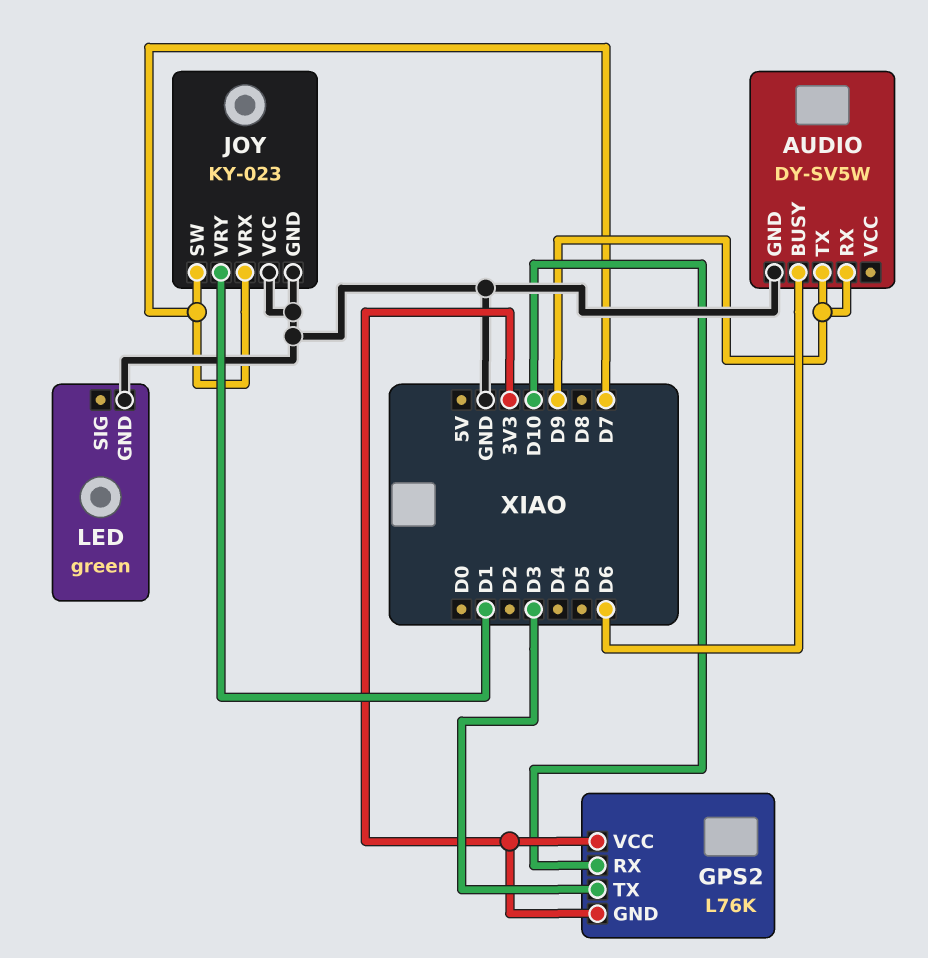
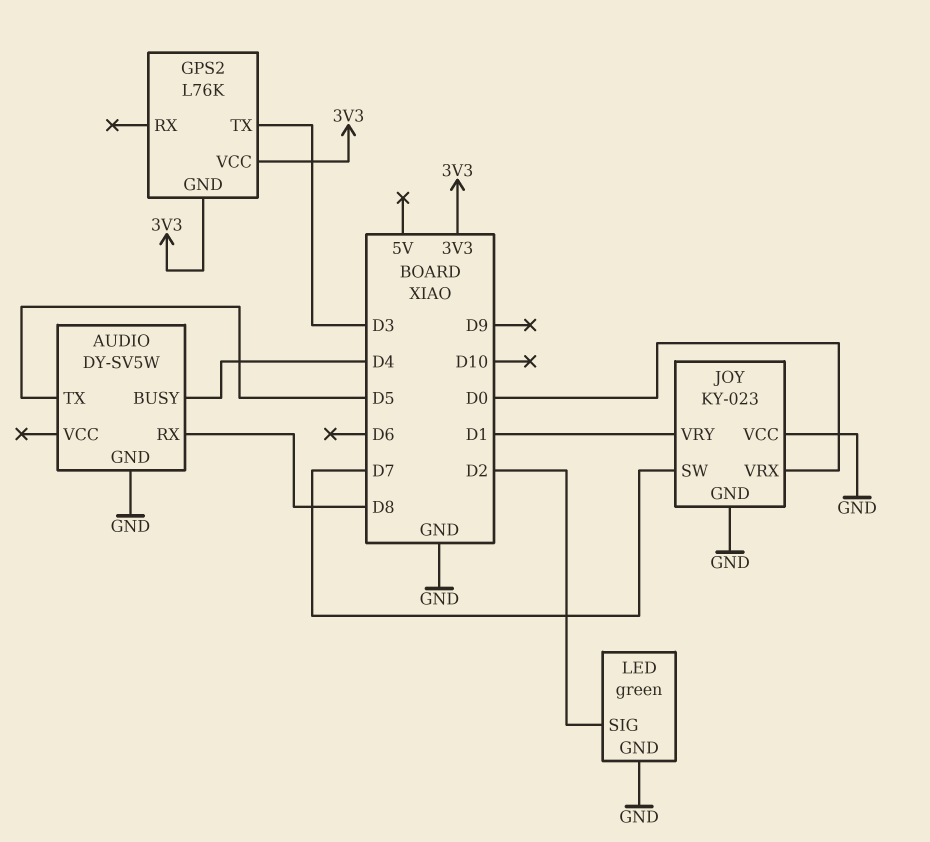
AUDIO pin BUSY: D6 -> D4
AUDIO pin RX: D9 -> D8
AUDIO pin TX: D9 -> D5
GPS2 pin RX: D10 -> none
JOY pin VRX: D7 -> D0
LED pin SIG: none -> D2

